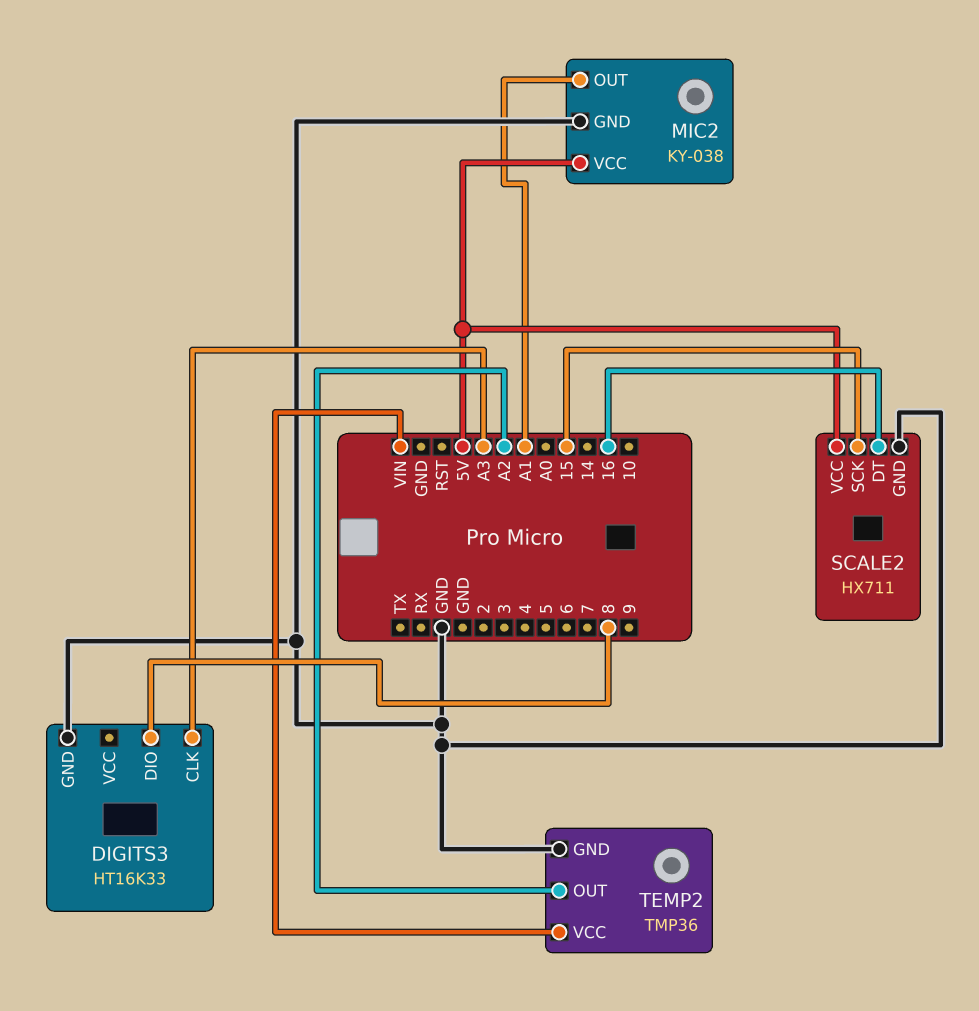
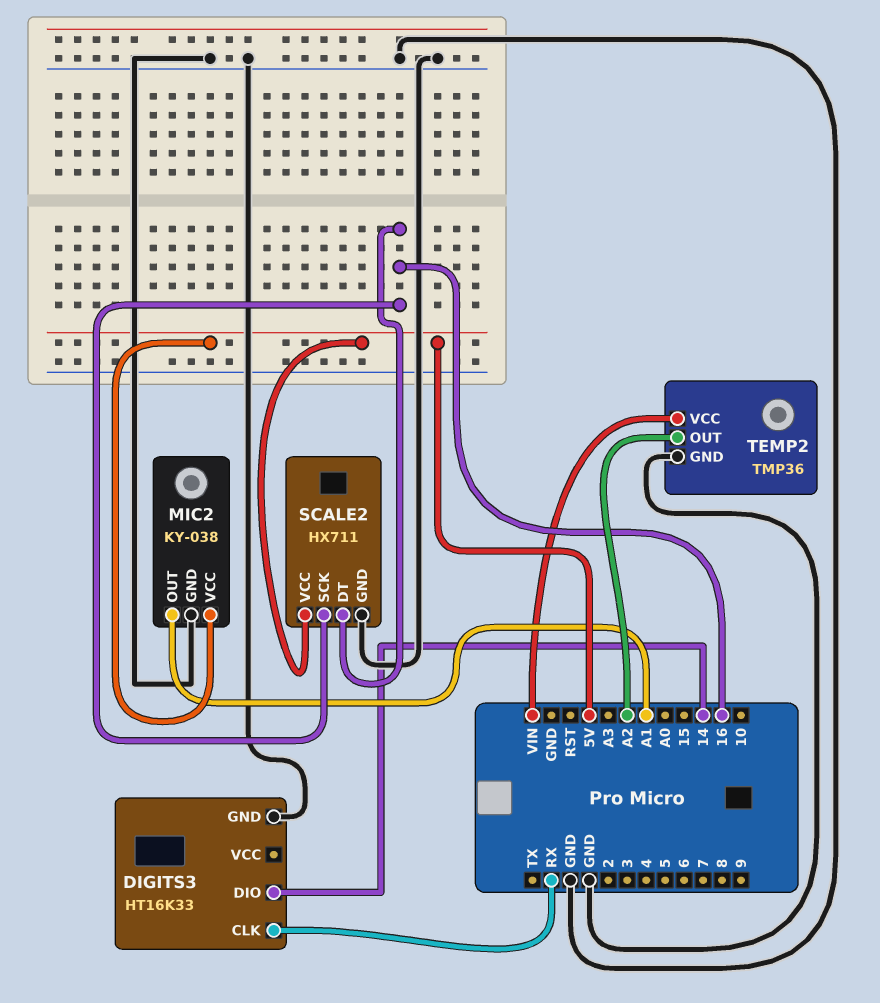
DIGITS3 pin CLK: A3 -> RX
DIGITS3 pin DIO: 8 -> 14
SCALE2 pin SCK: 15 -> 16

